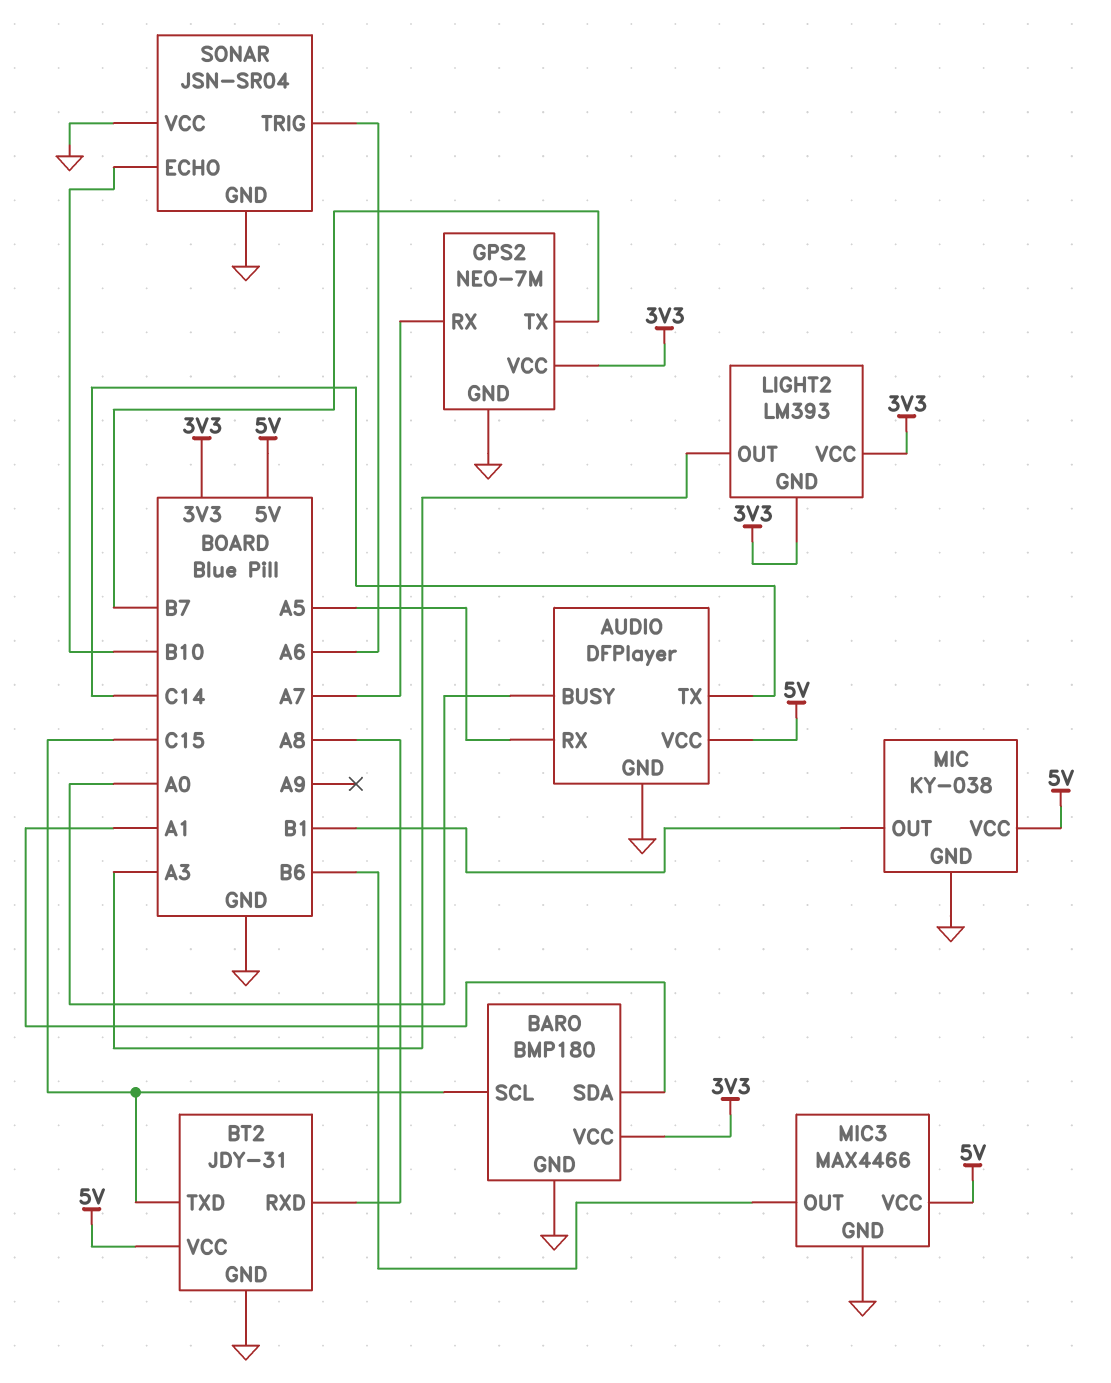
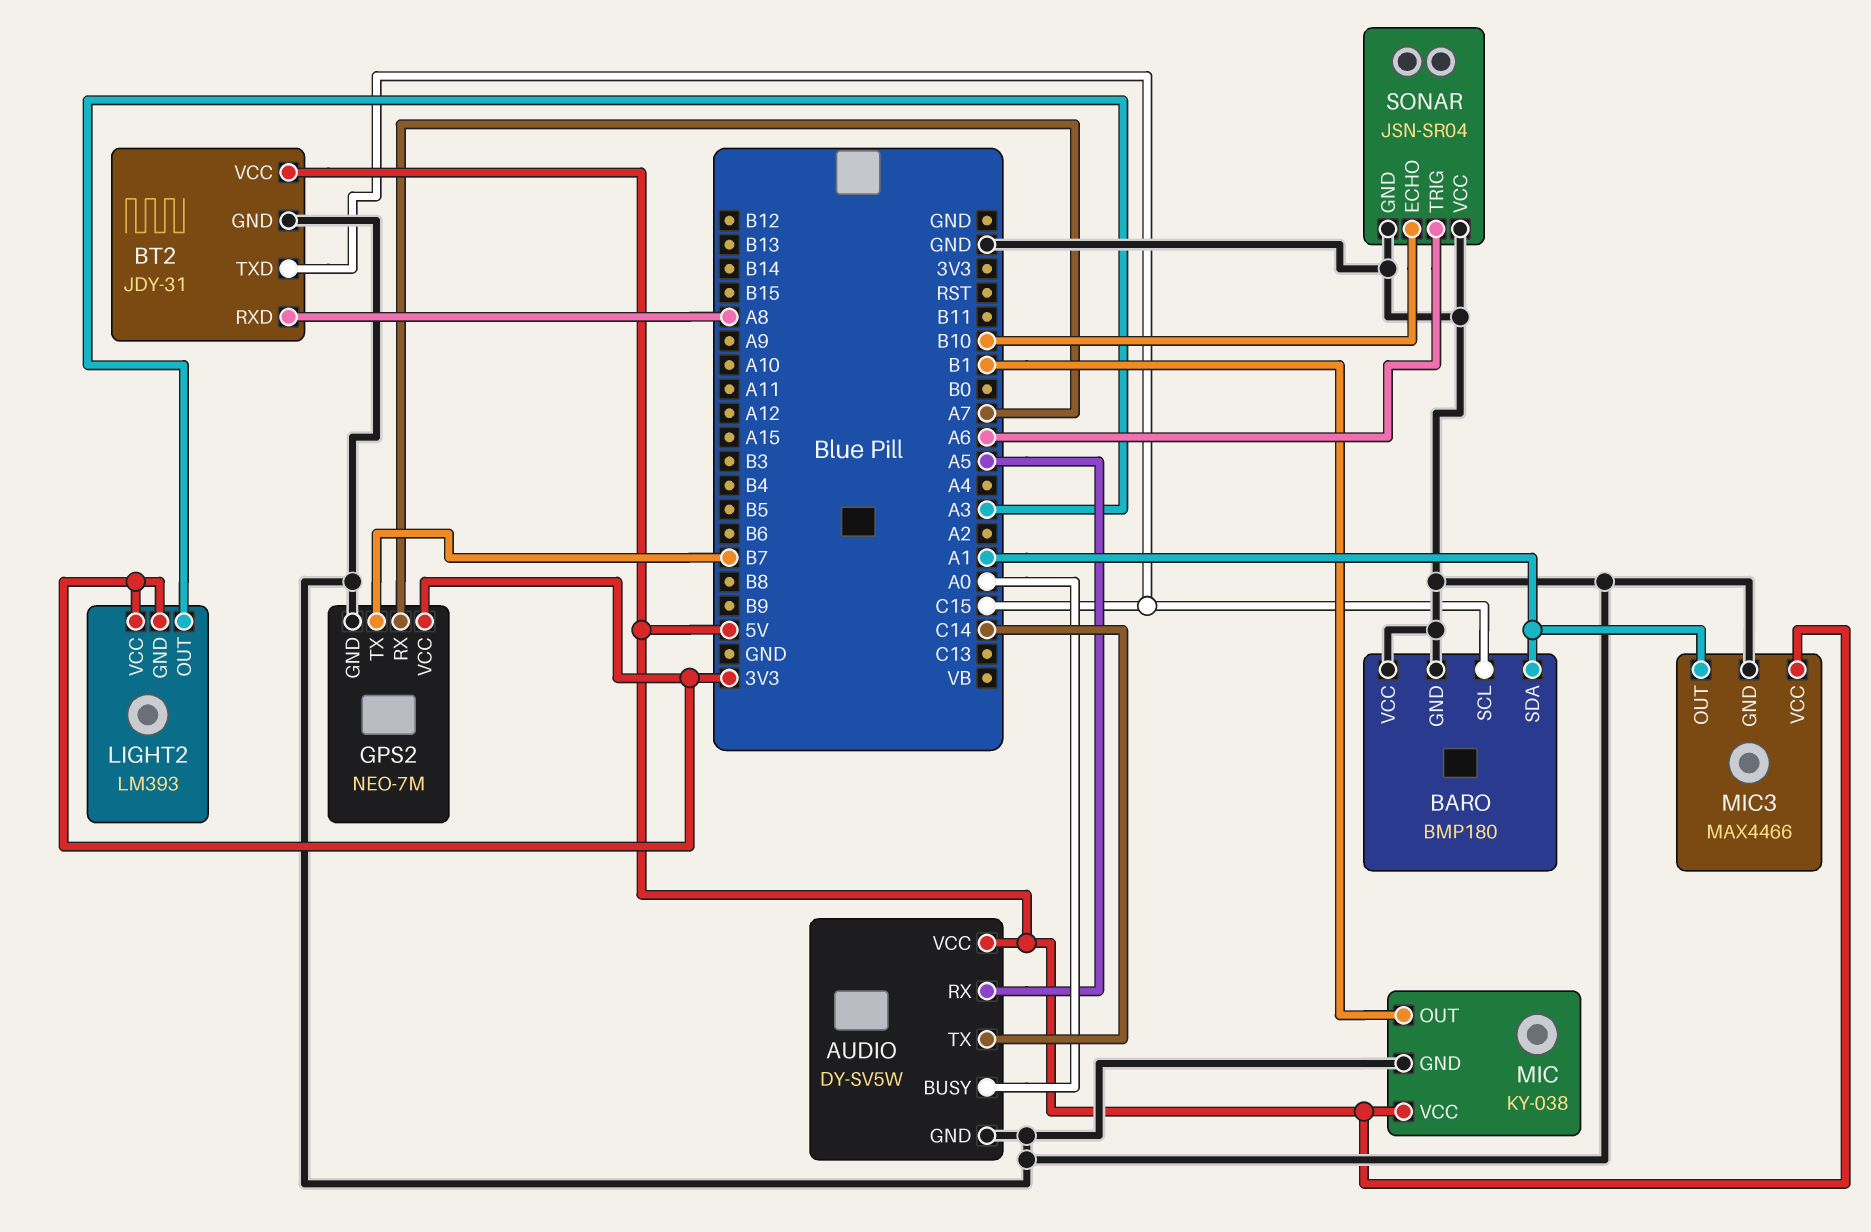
AUDIO: DFPlayer -> DY-SV5W
BARO pin VCC: 3V3 -> GND
MIC3 pin OUT: B6 -> A1

